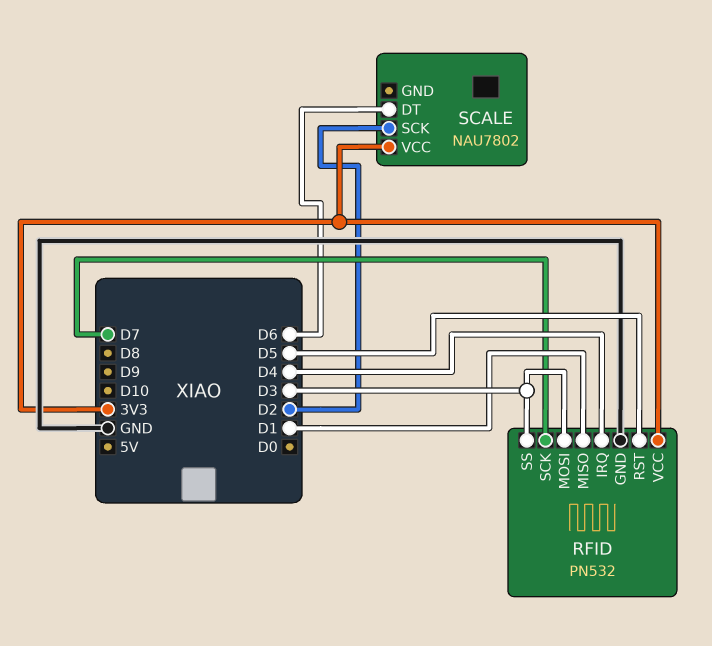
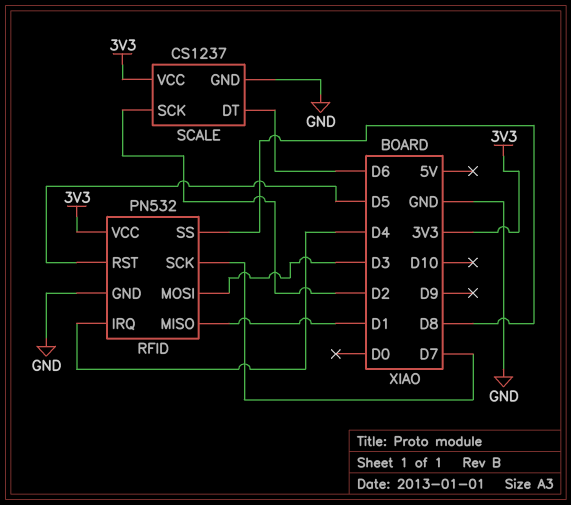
RFID pin SS: D3 -> D8
SCALE: NAU7802 -> CS1237
SCALE pin GND: none -> GND

